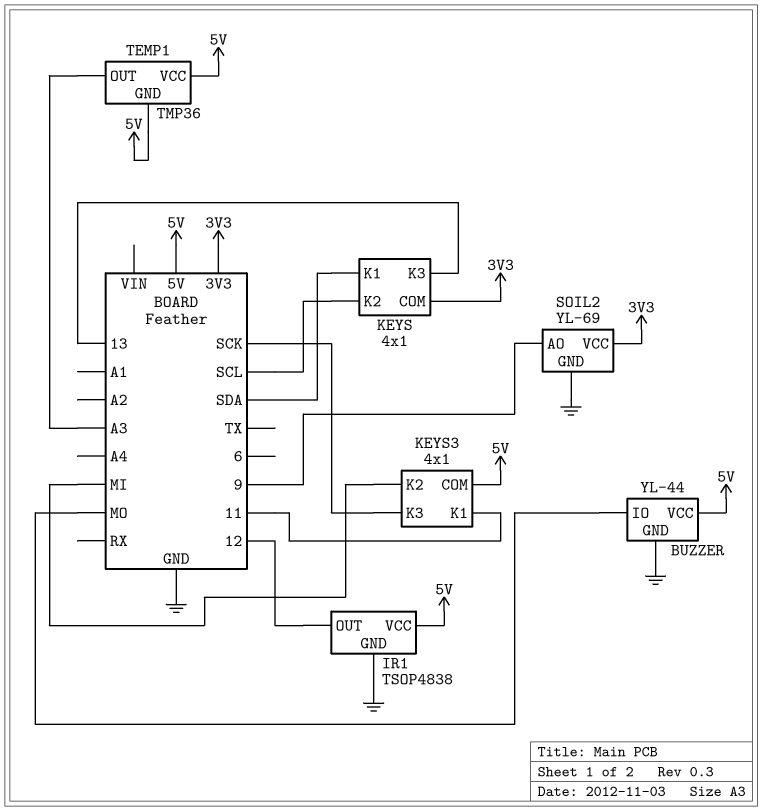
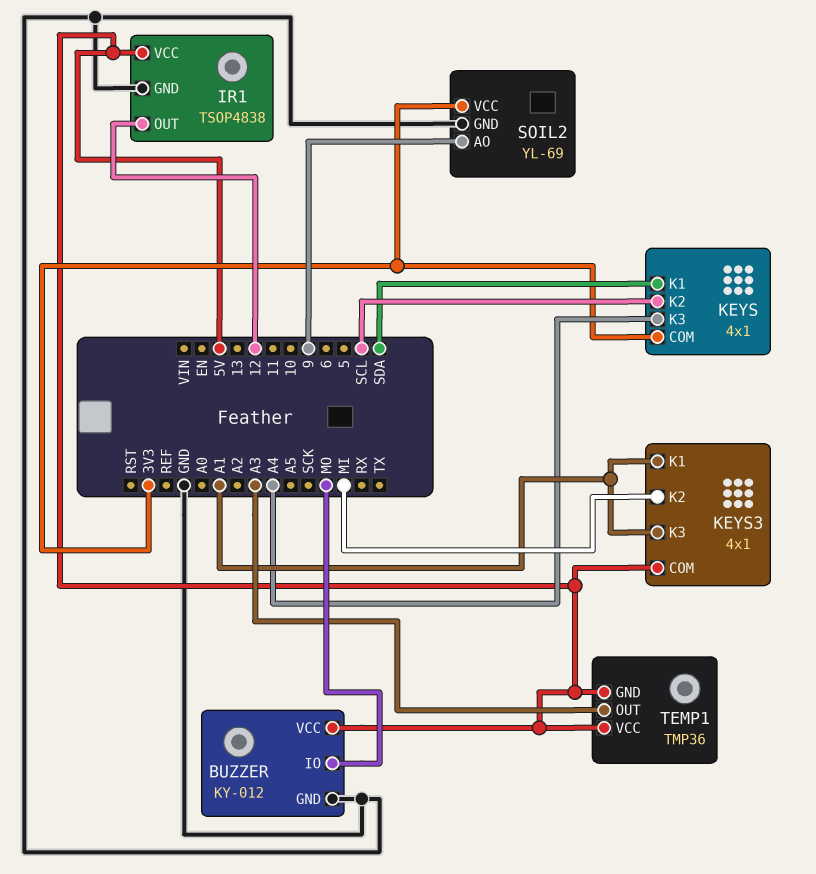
BUZZER: YL-44 -> KY-012
KEYS pin K3: 13 -> A4
KEYS3 pin K1: 11 -> A1
KEYS3 pin K3: SCK -> A1

